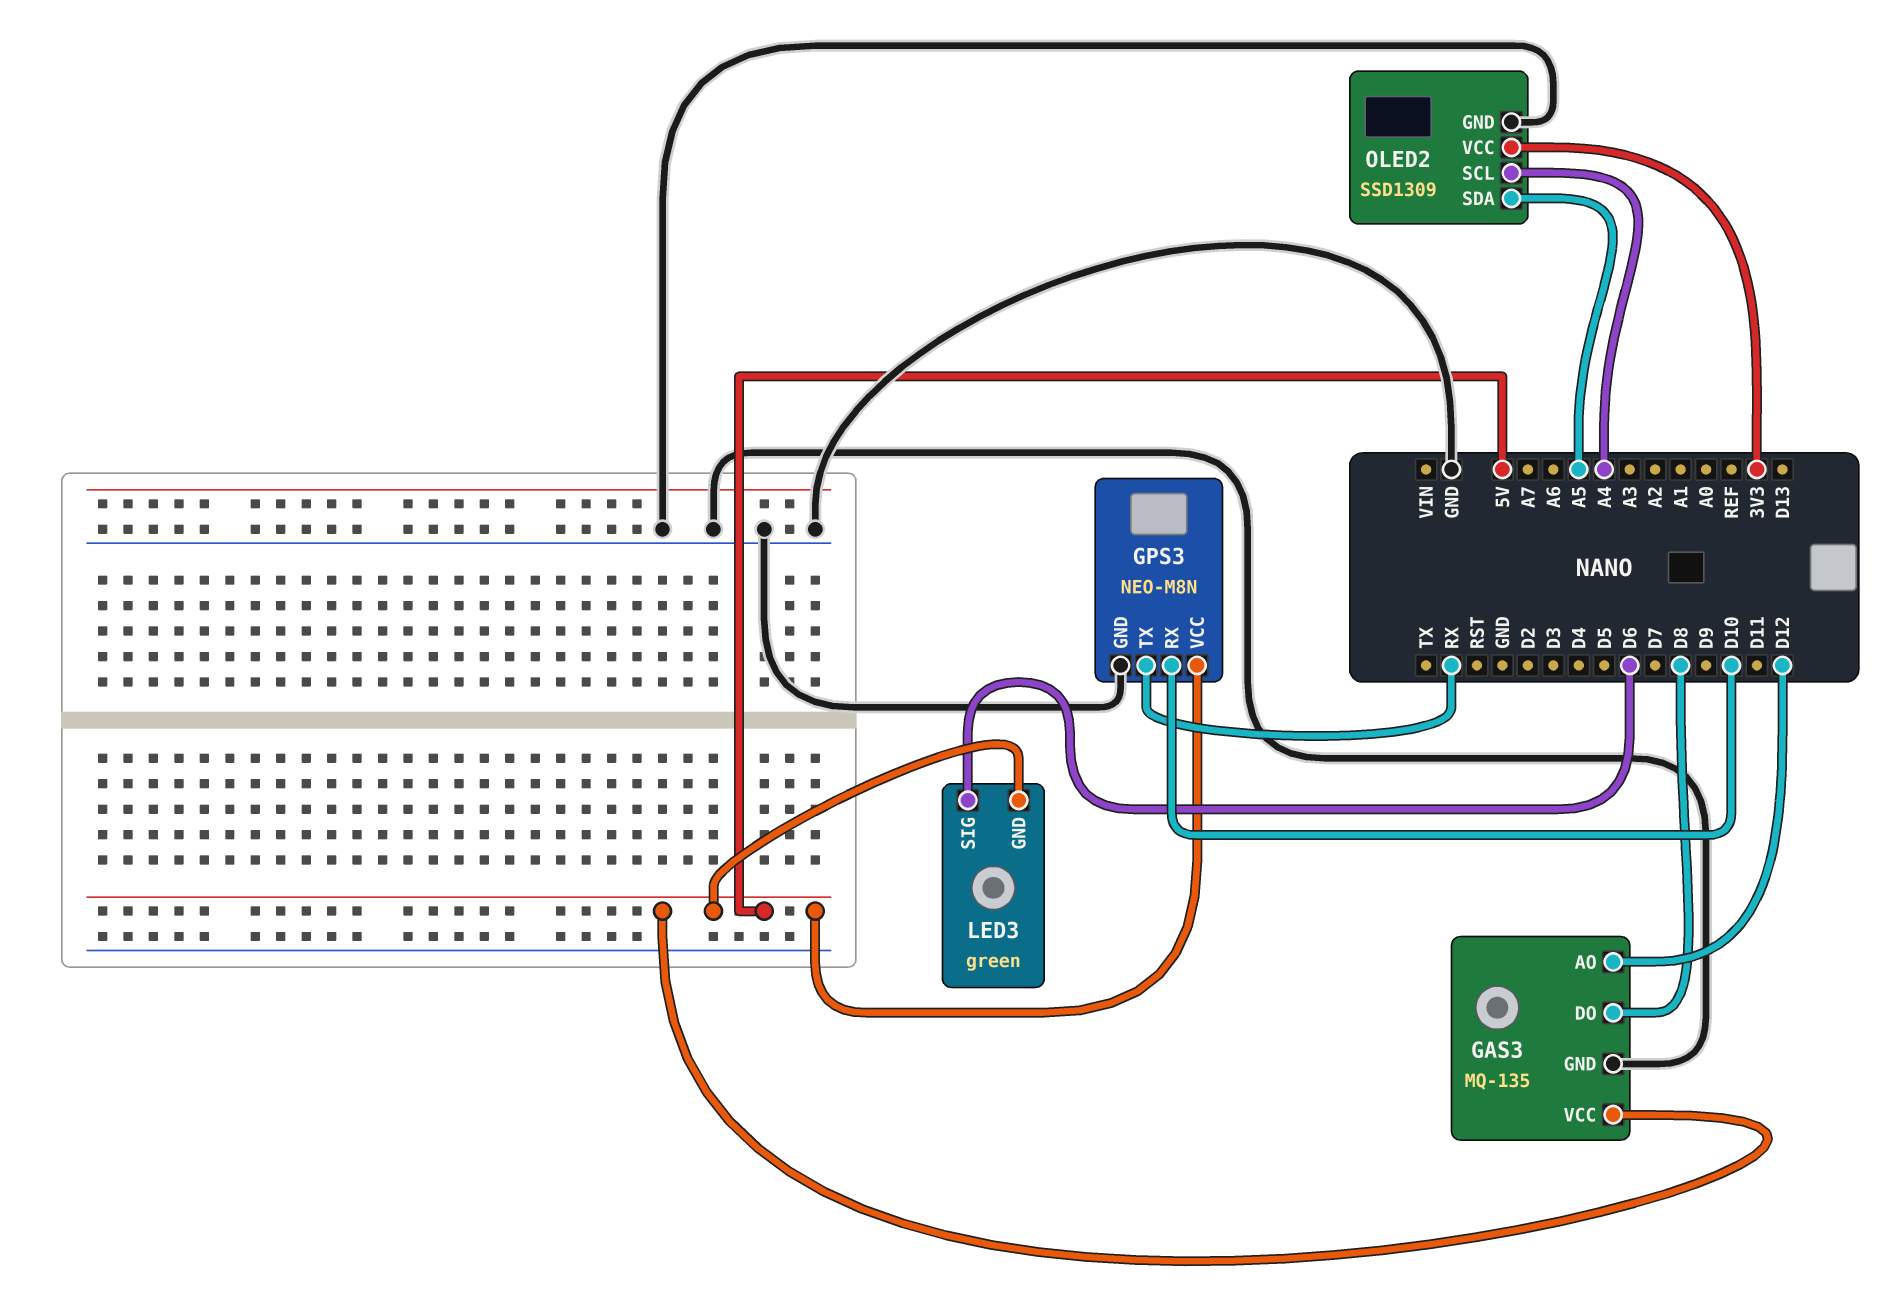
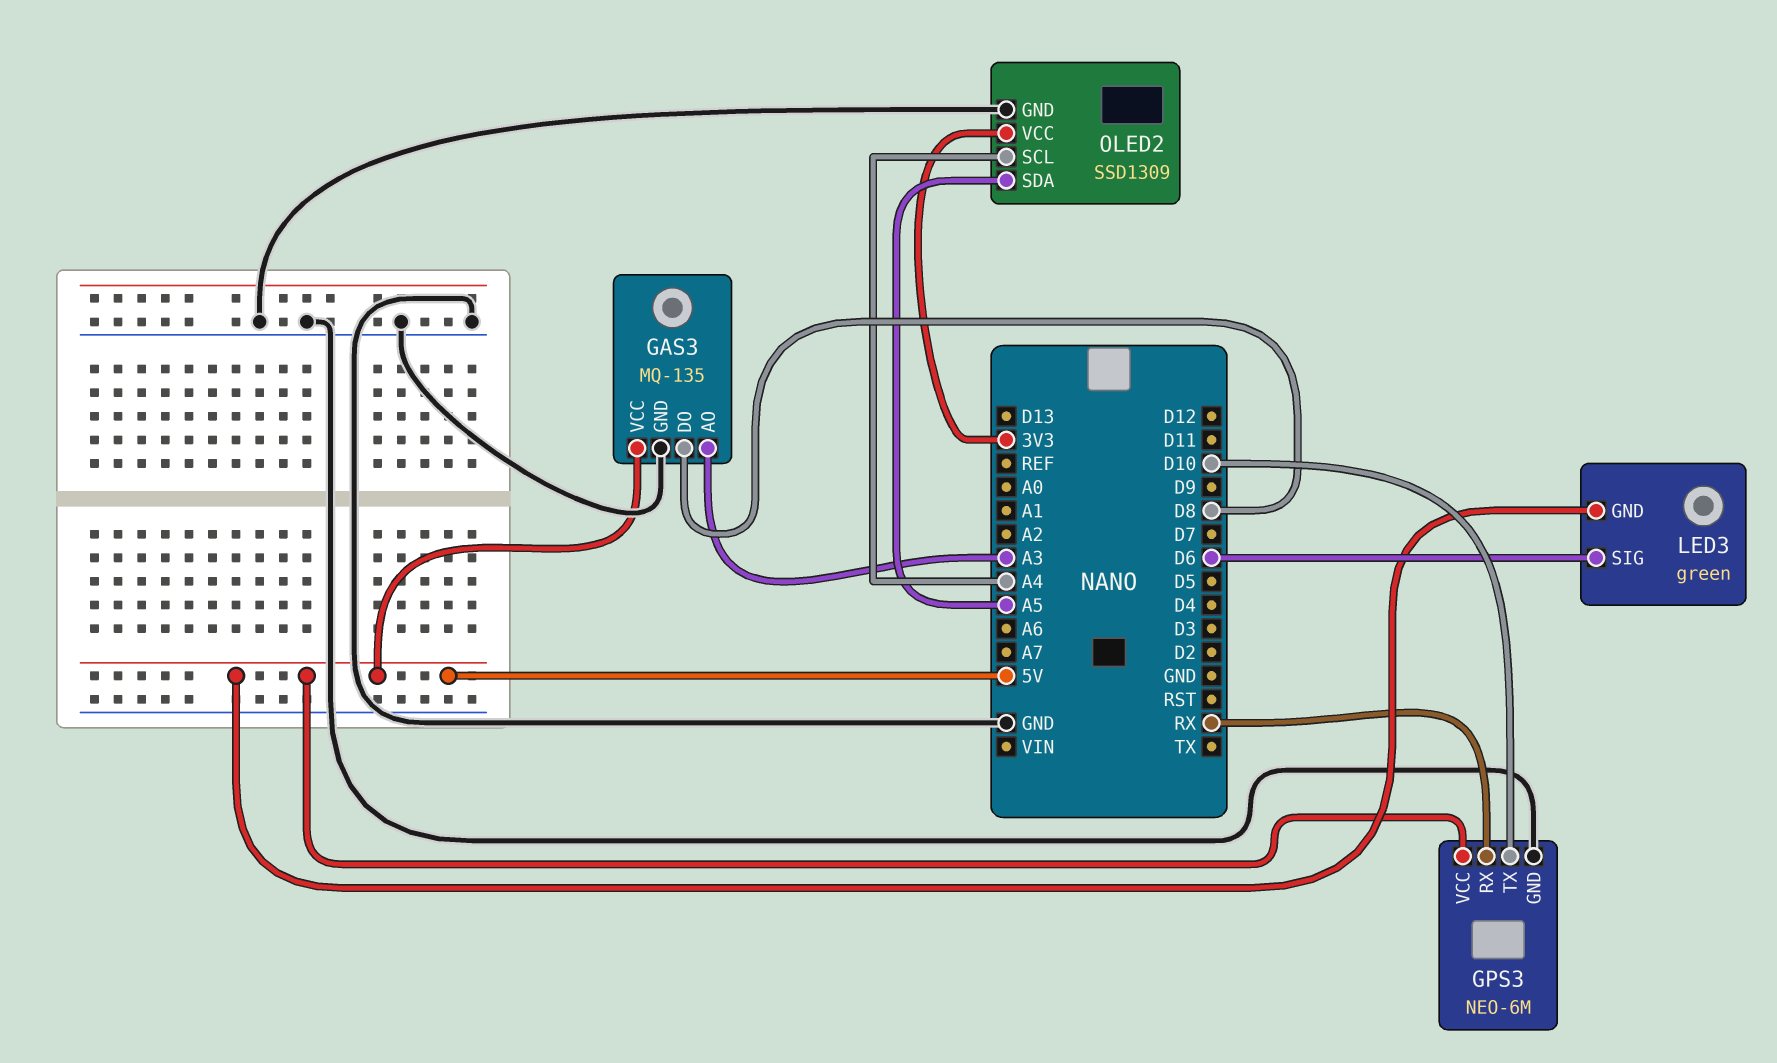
GAS3 pin AO: D12 -> A3
GPS3: NEO-M8N -> NEO-6M
GPS3 pin RX: D10 -> RX
GPS3 pin TX: RX -> D10

